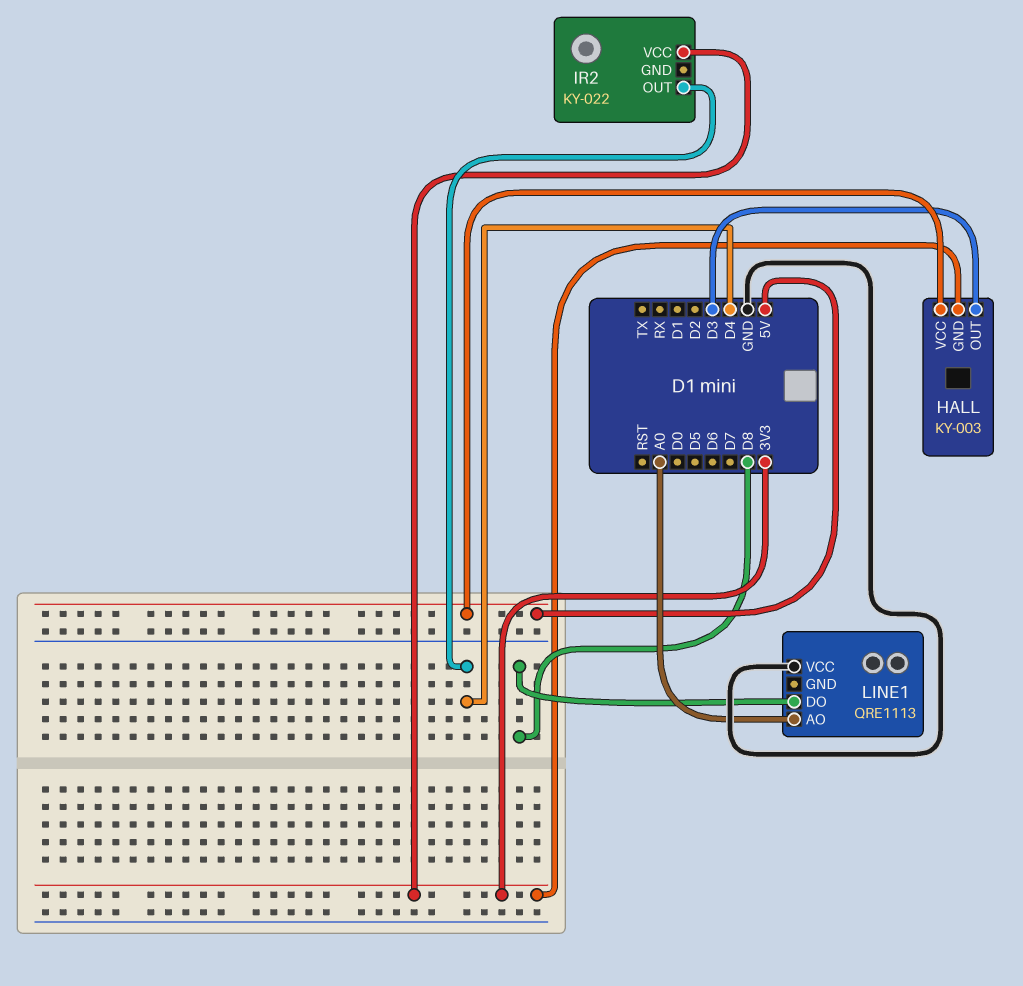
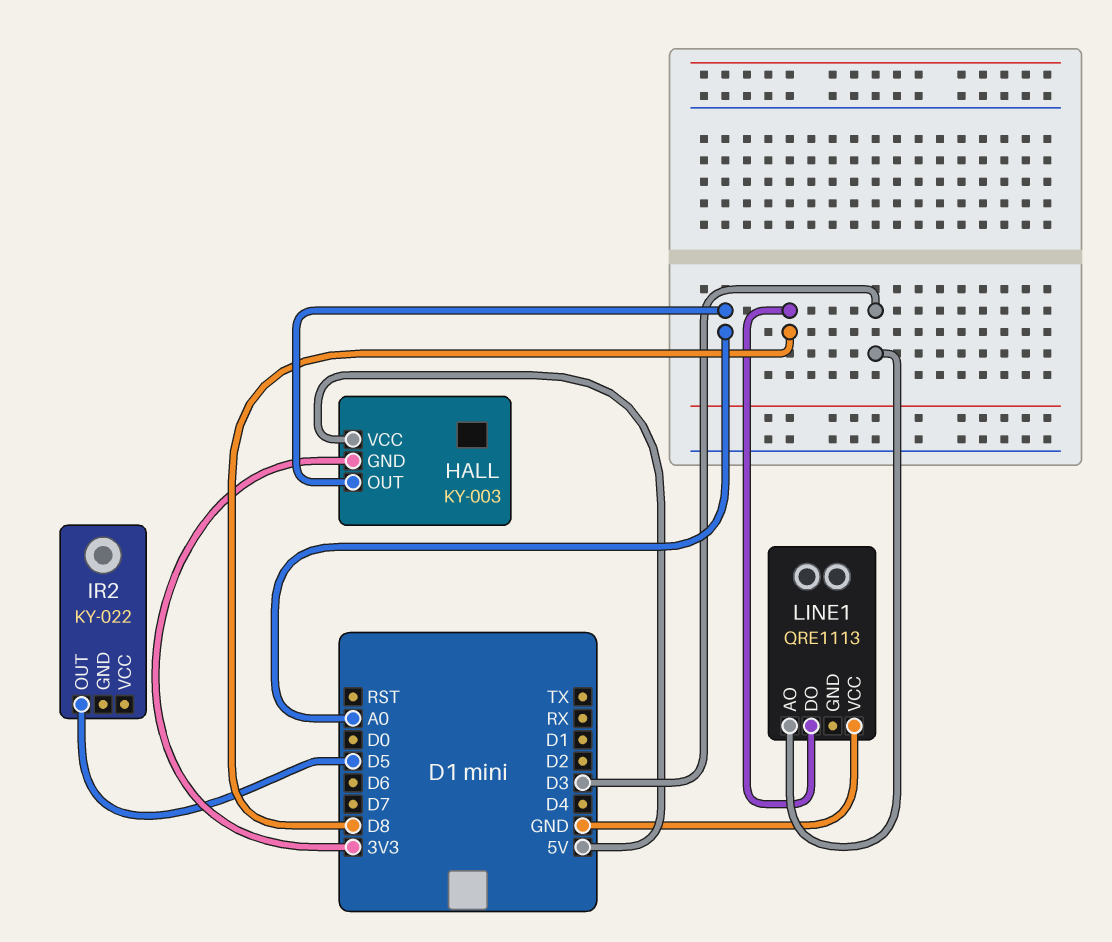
HALL pin OUT: D3 -> A0
IR2 pin OUT: D4 -> D5
IR2 pin VCC: 3V3 -> none
LINE1 pin AO: A0 -> D3

